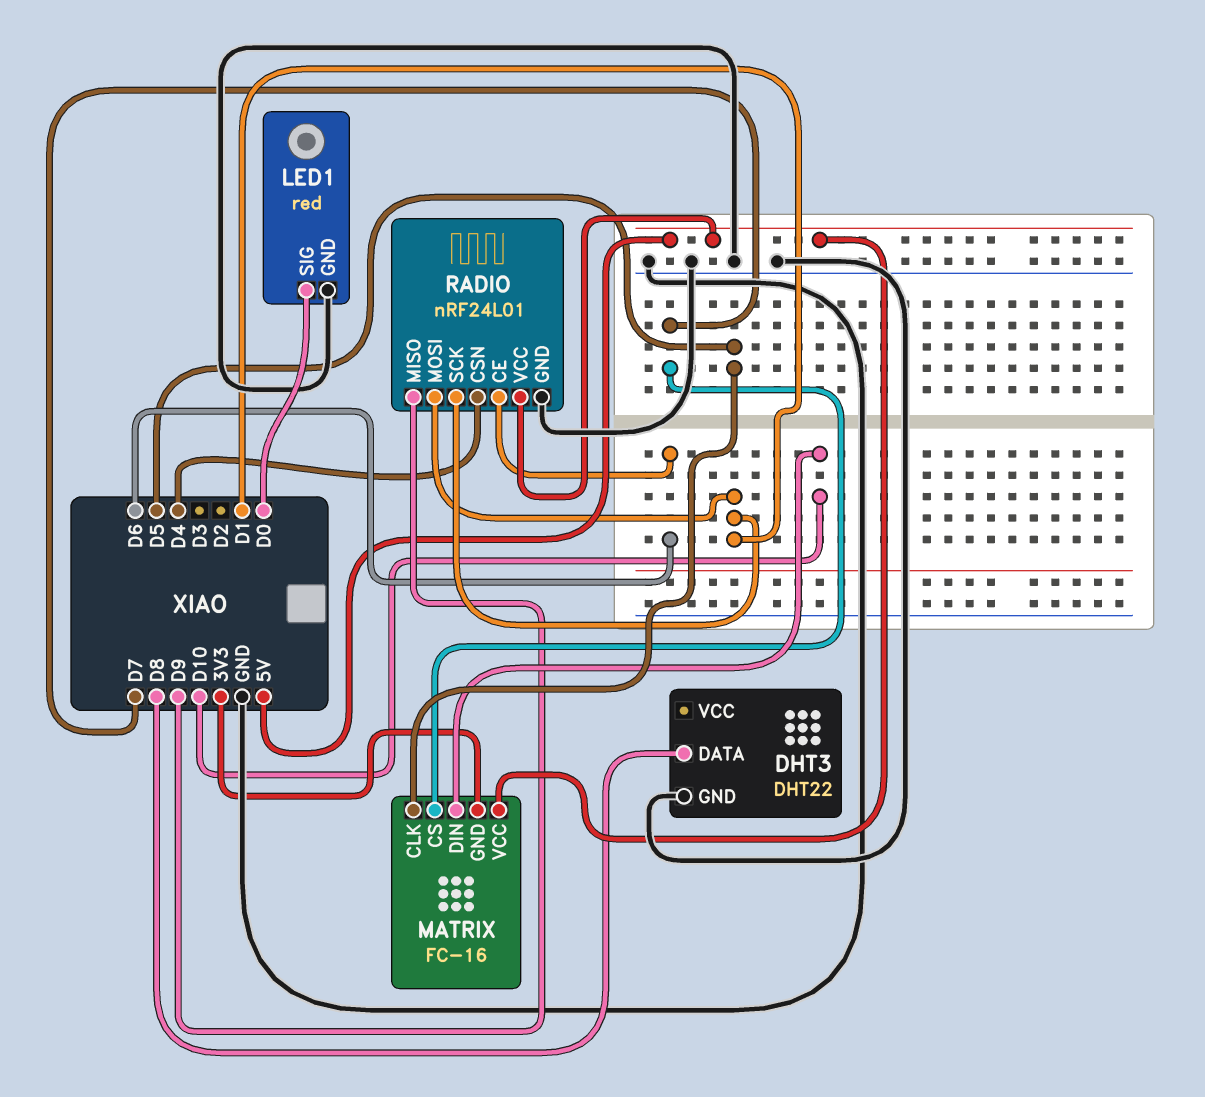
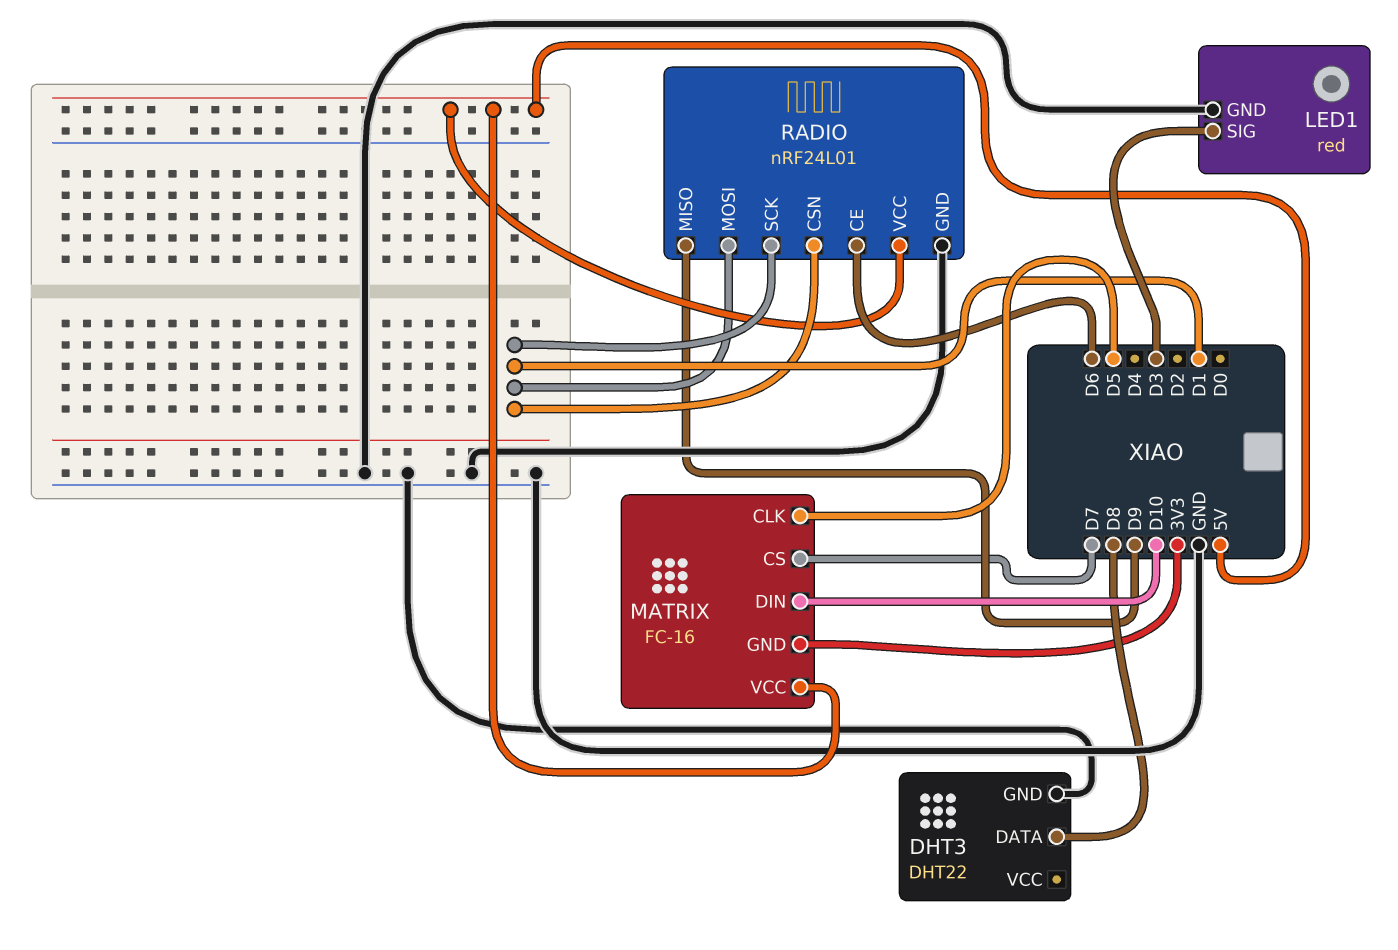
LED1 pin SIG: D0 -> D3
RADIO pin CSN: D4 -> D1

